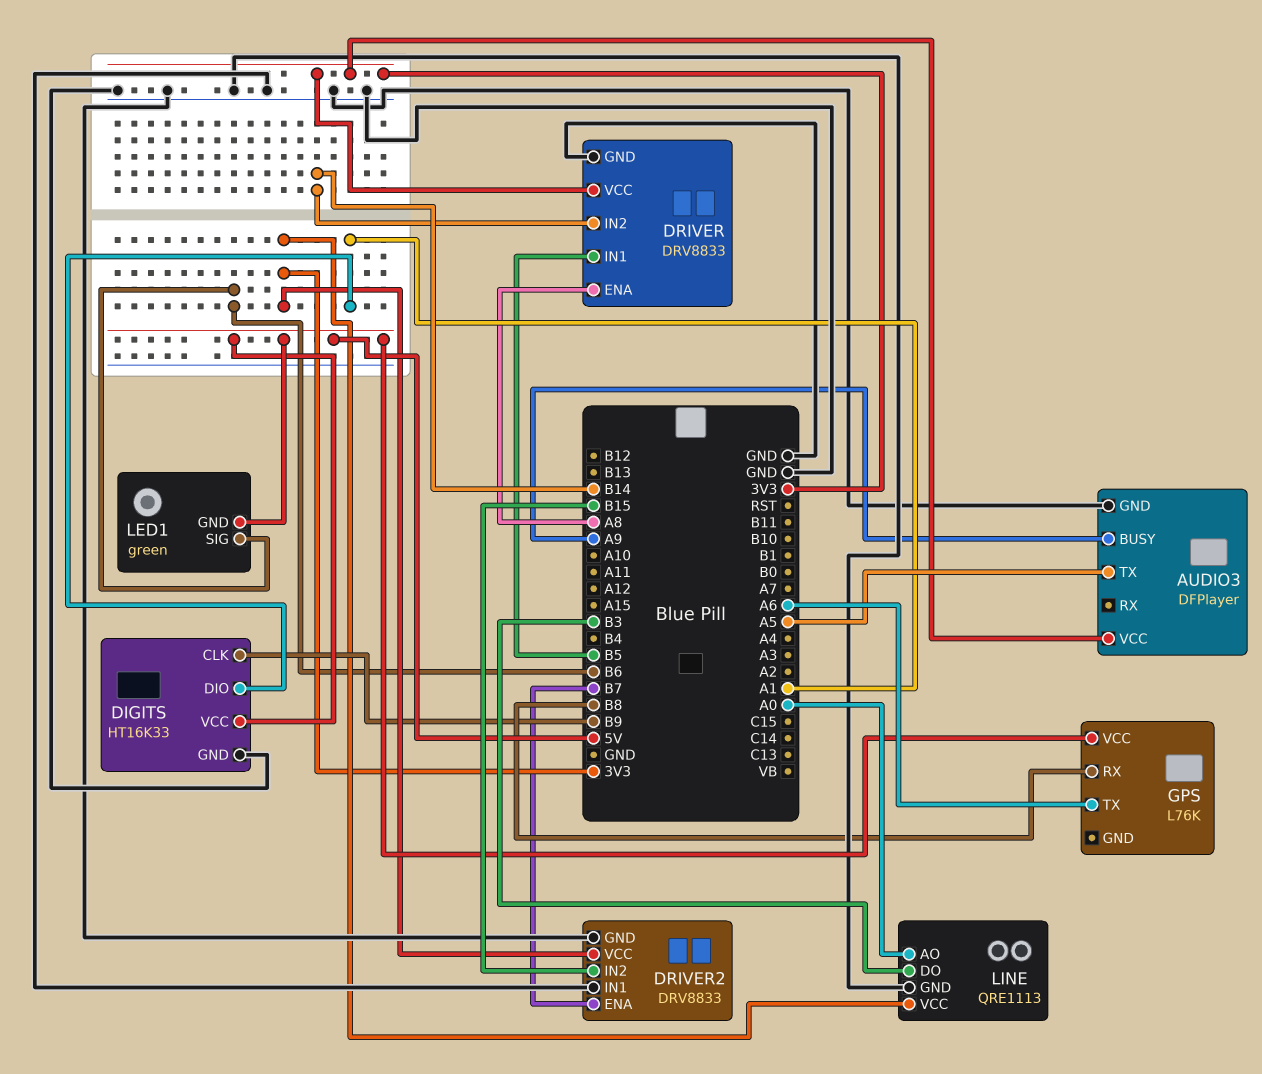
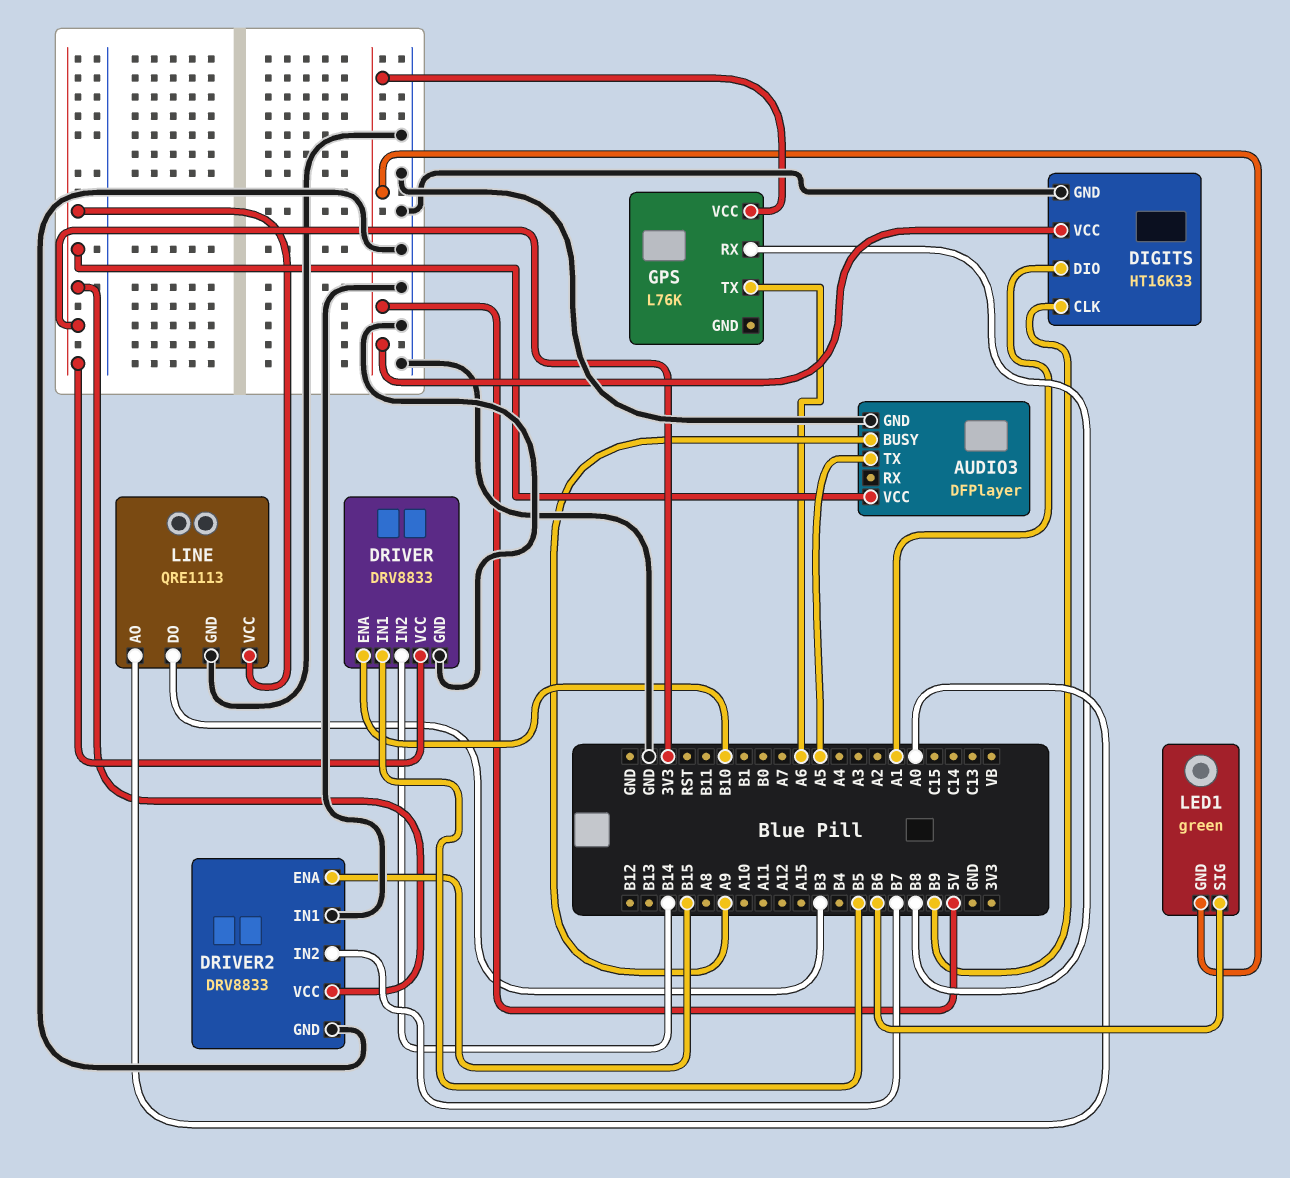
DRIVER pin ENA: A8 -> B10
DRIVER2 pin ENA: B7 -> B15
DRIVER2 pin IN2: B15 -> B7

